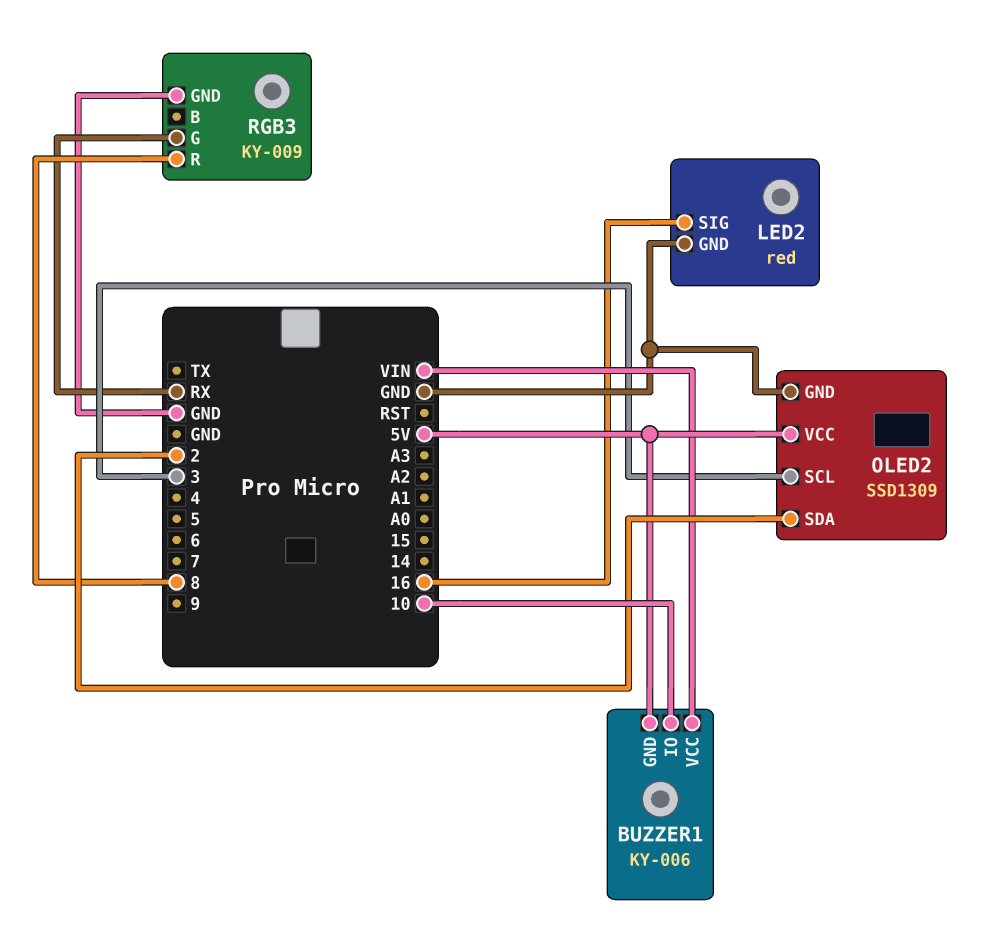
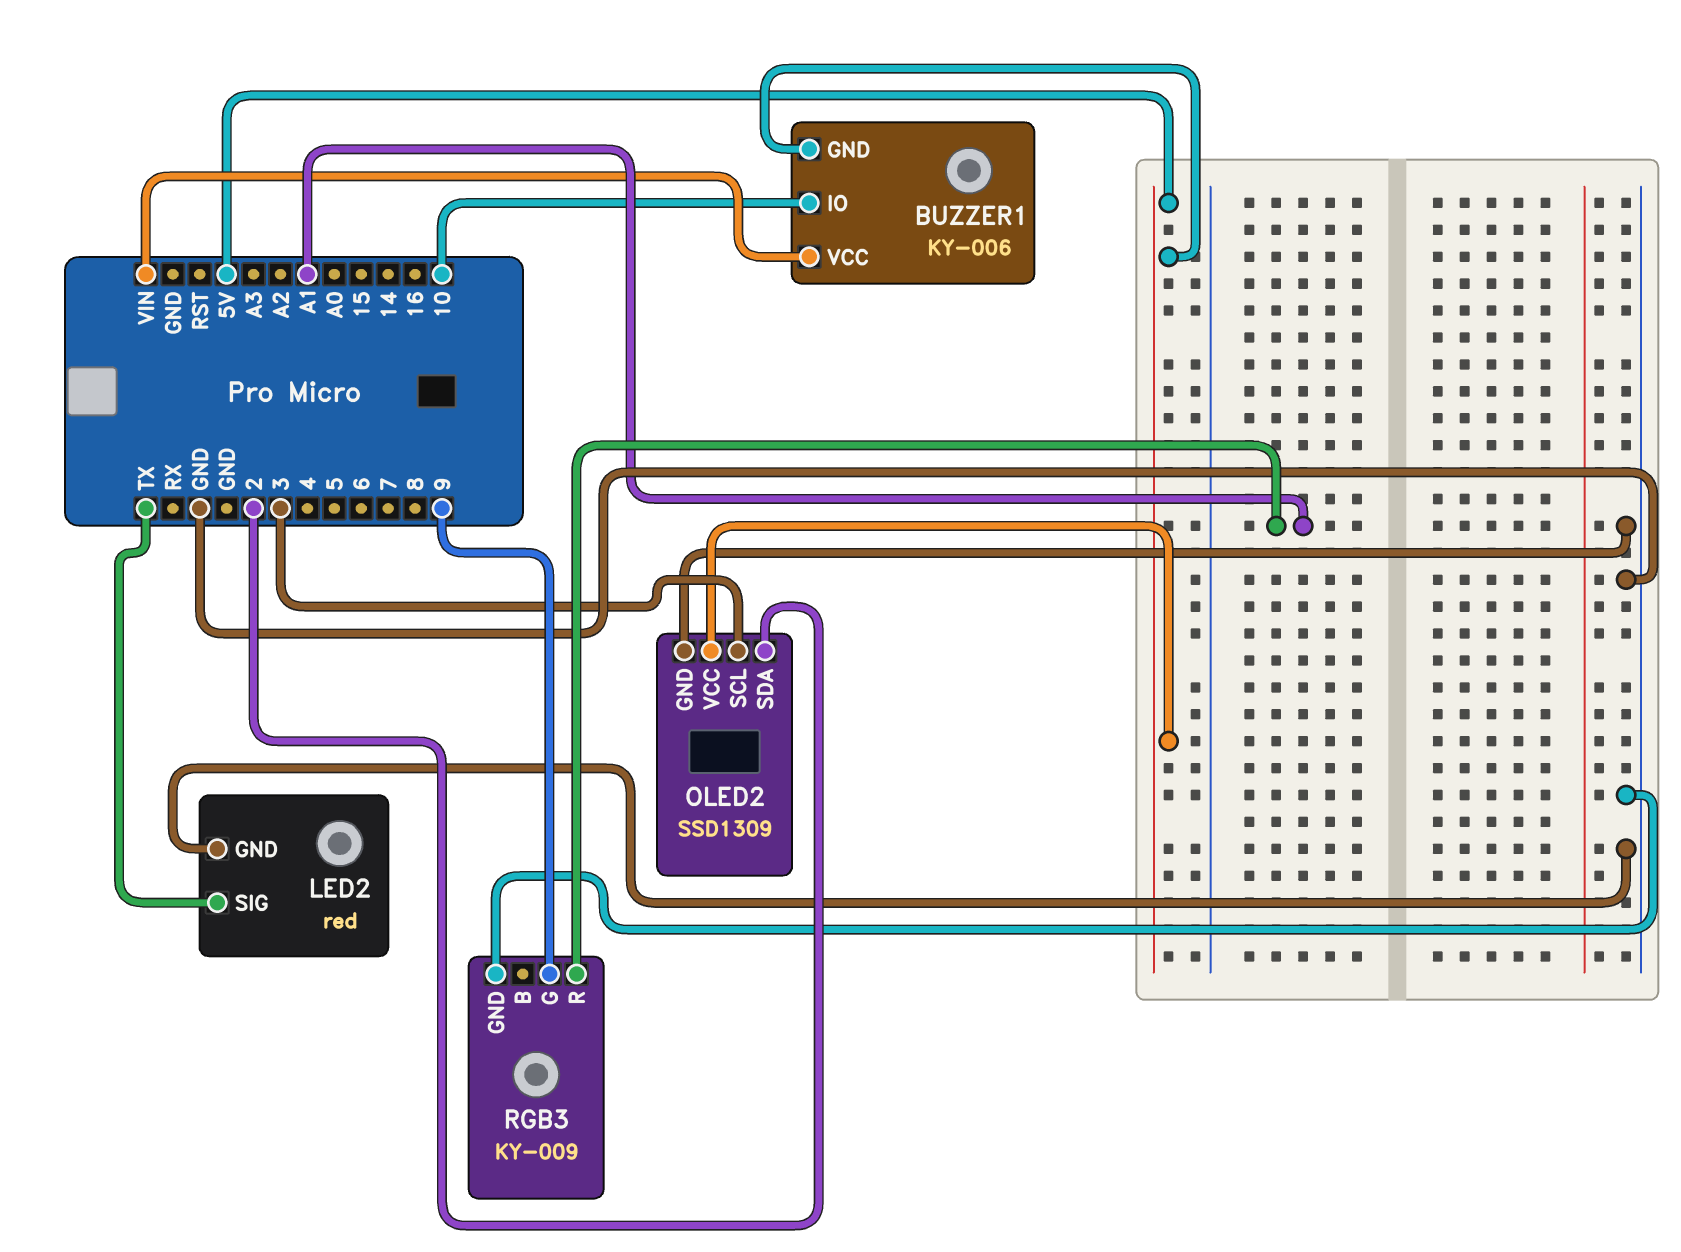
LED2 pin SIG: 16 -> TX
RGB3 pin G: RX -> 9
RGB3 pin R: 8 -> A1

